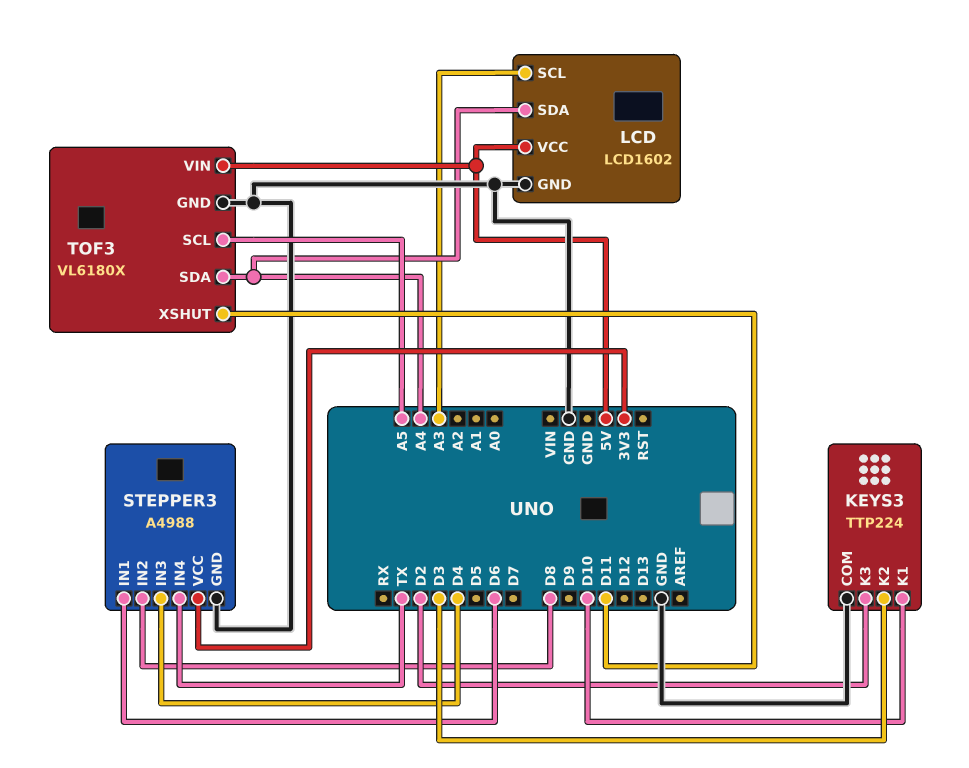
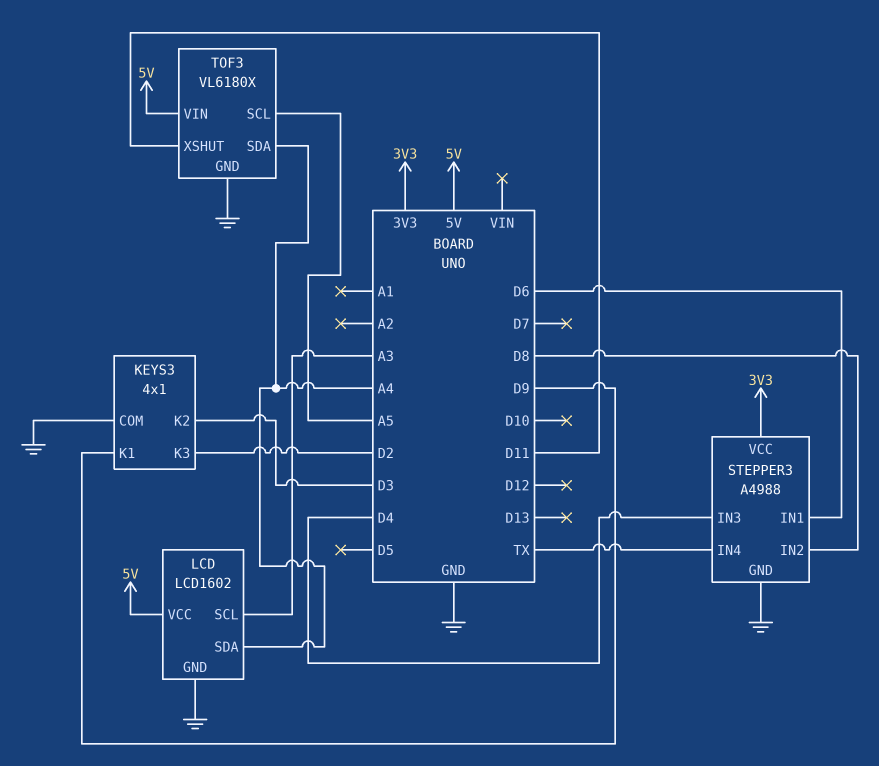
KEYS3: TTP224 -> 4x1
KEYS3 pin K1: D10 -> D9

